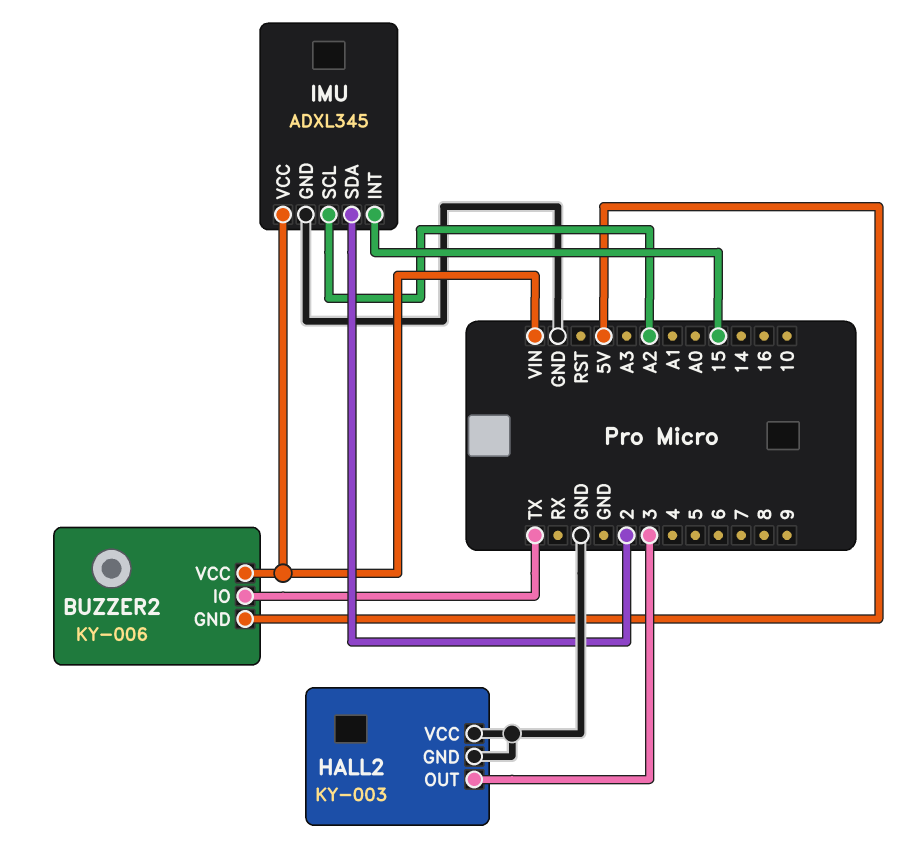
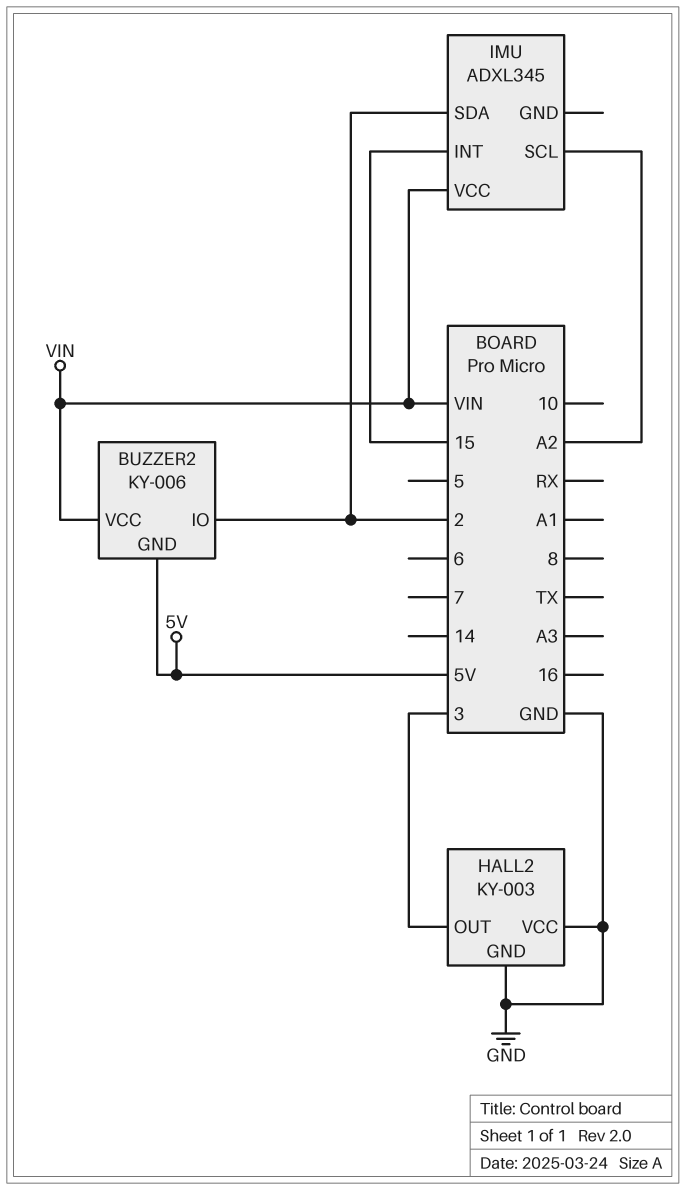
BUZZER2 pin IO: TX -> 2
IMU pin GND: GND -> none

